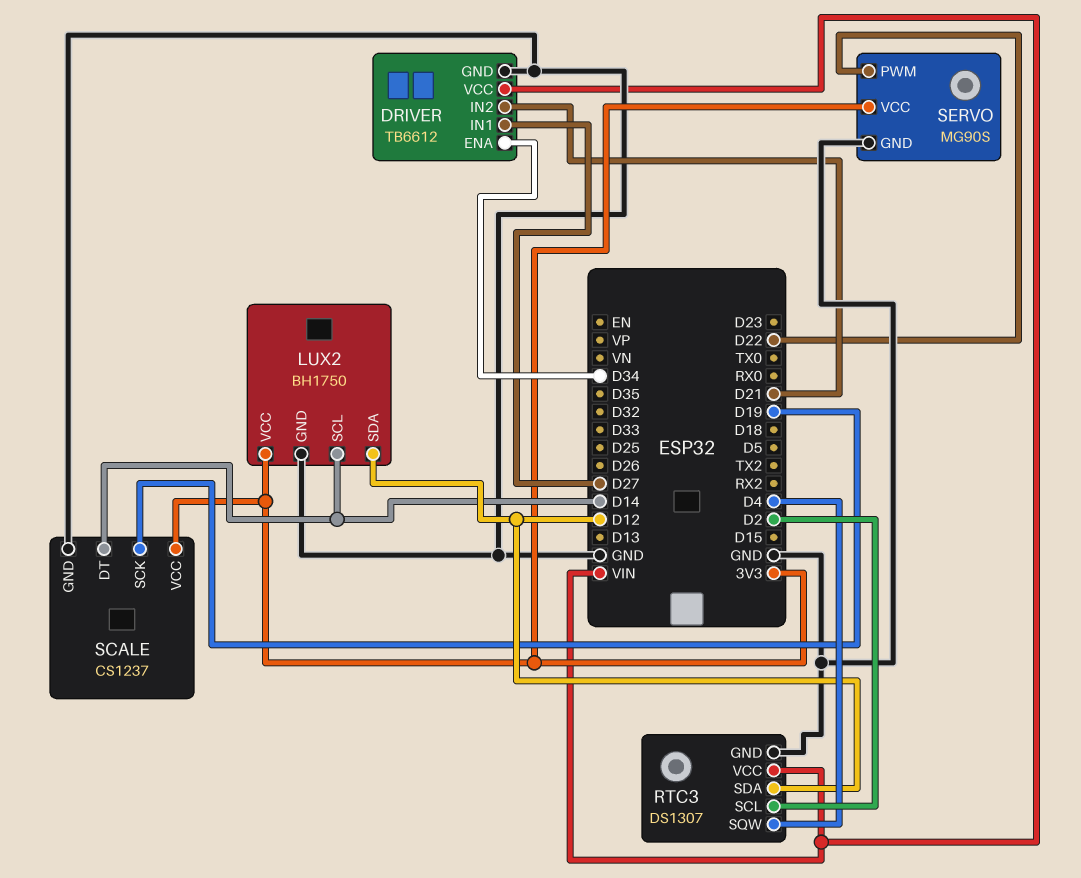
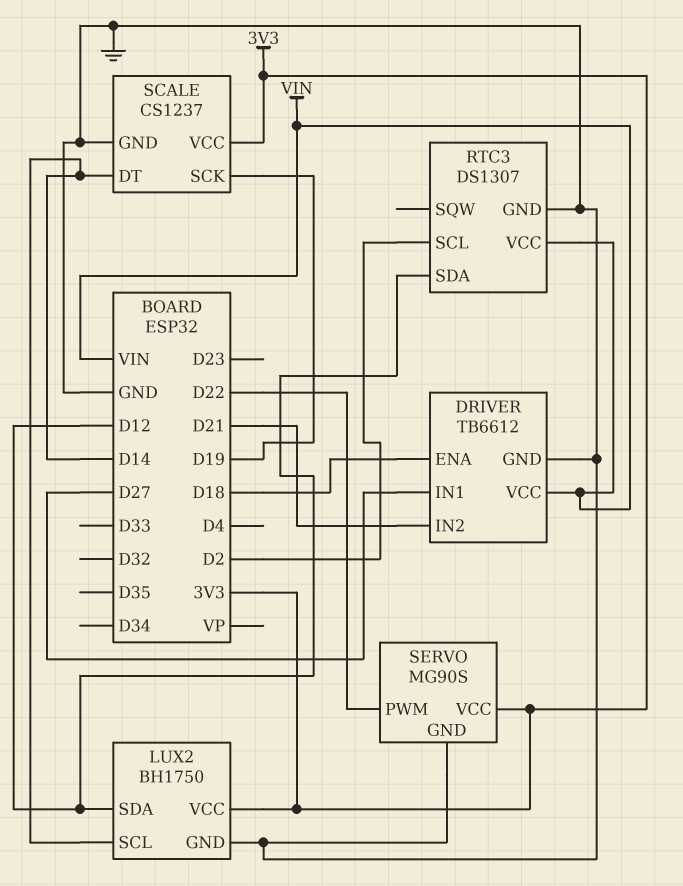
DRIVER pin ENA: D34 -> D18
RTC3 pin SQW: D4 -> none

